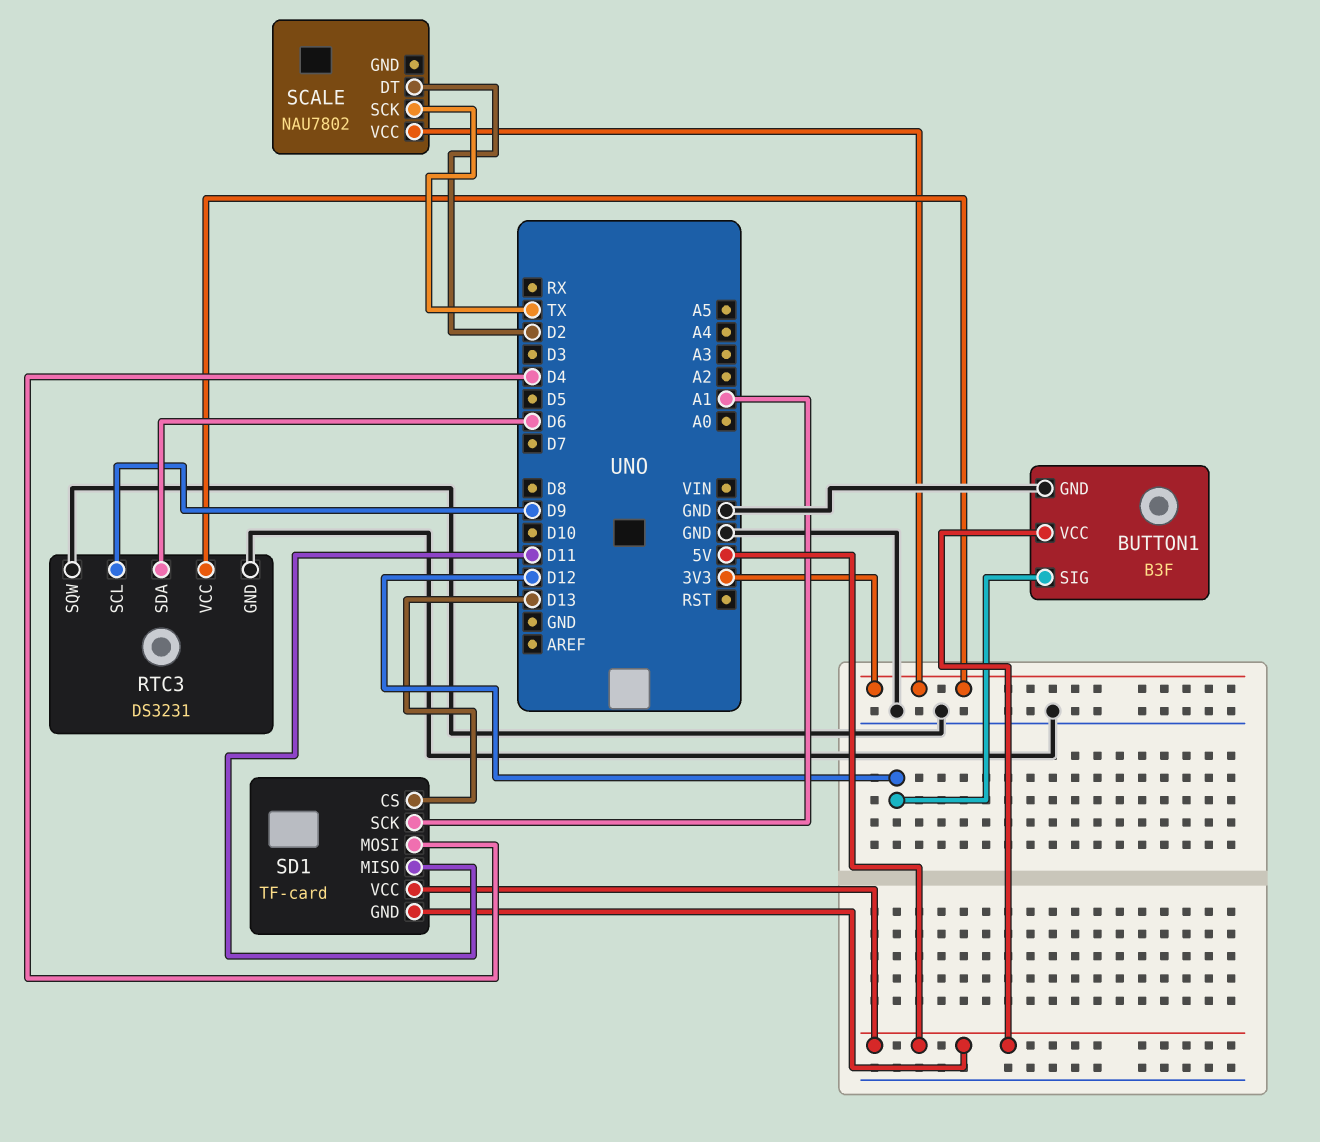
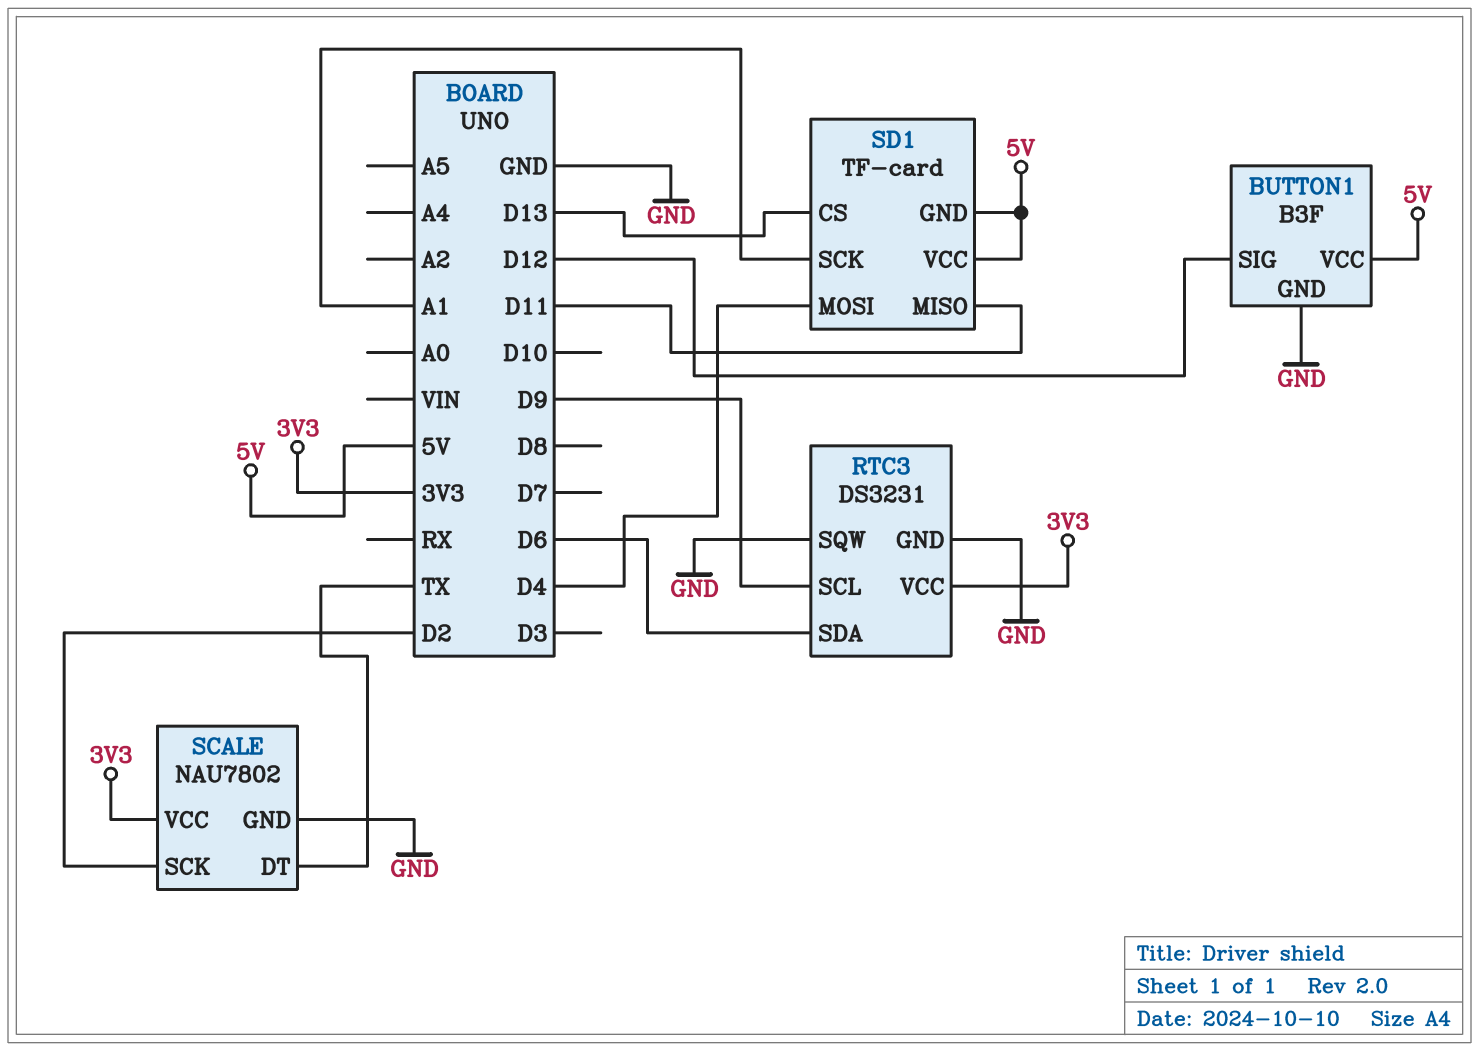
SCALE pin DT: D2 -> TX
SCALE pin GND: none -> GND
SCALE pin SCK: TX -> D2

